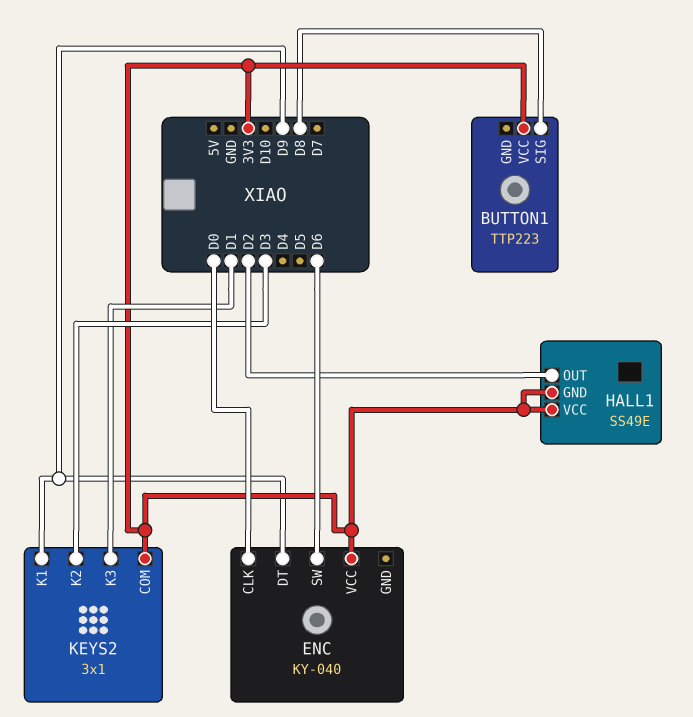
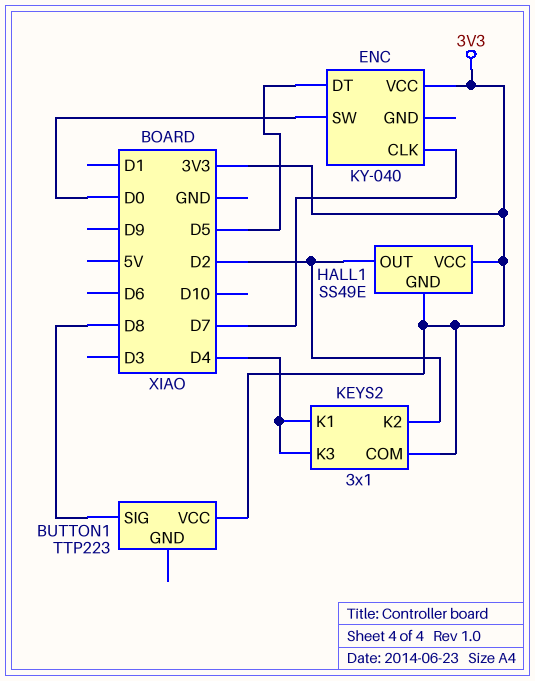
ENC pin CLK: D0 -> D7
ENC pin DT: D9 -> D5
ENC pin SW: D6 -> D0
KEYS2 pin K1: D9 -> D4
KEYS2 pin K2: D3 -> D2
KEYS2 pin K3: D1 -> D4

